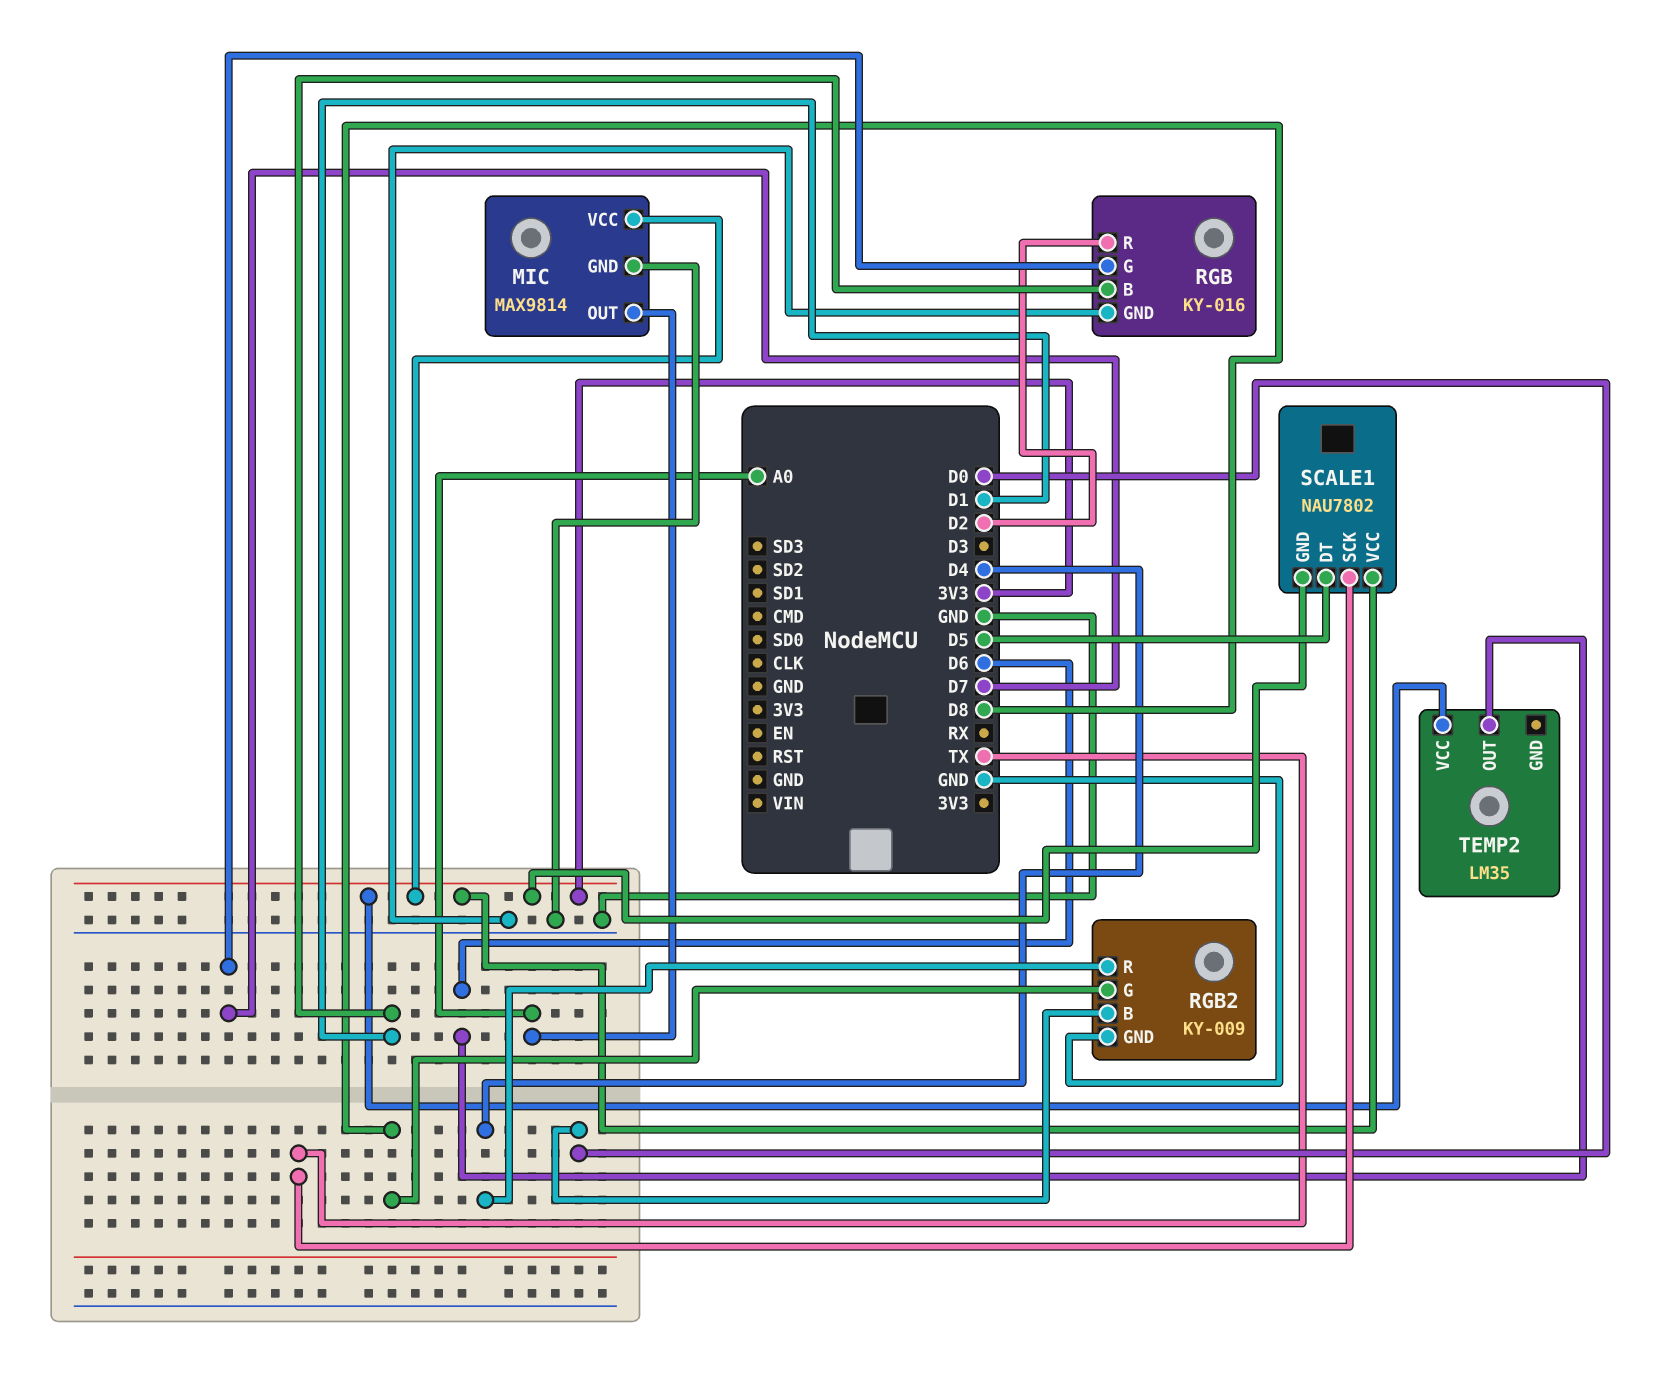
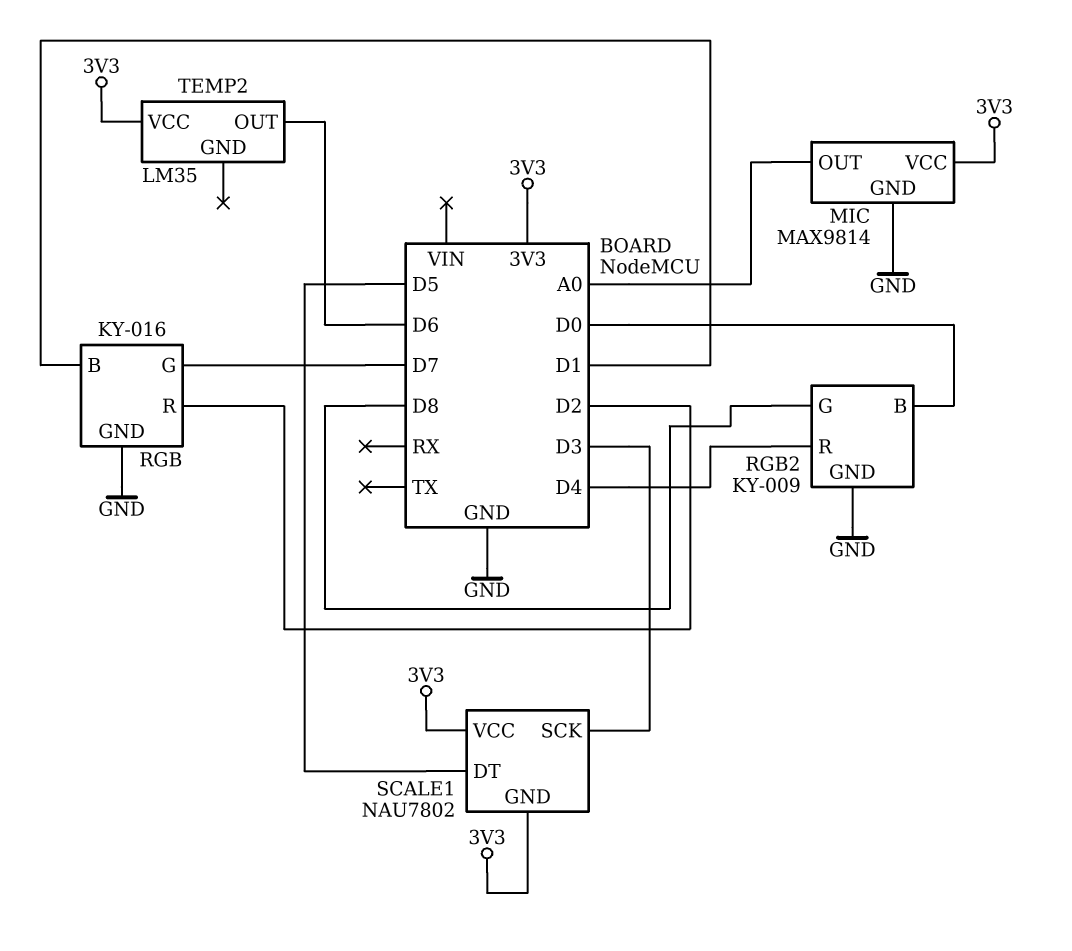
SCALE1 pin SCK: TX -> D3

